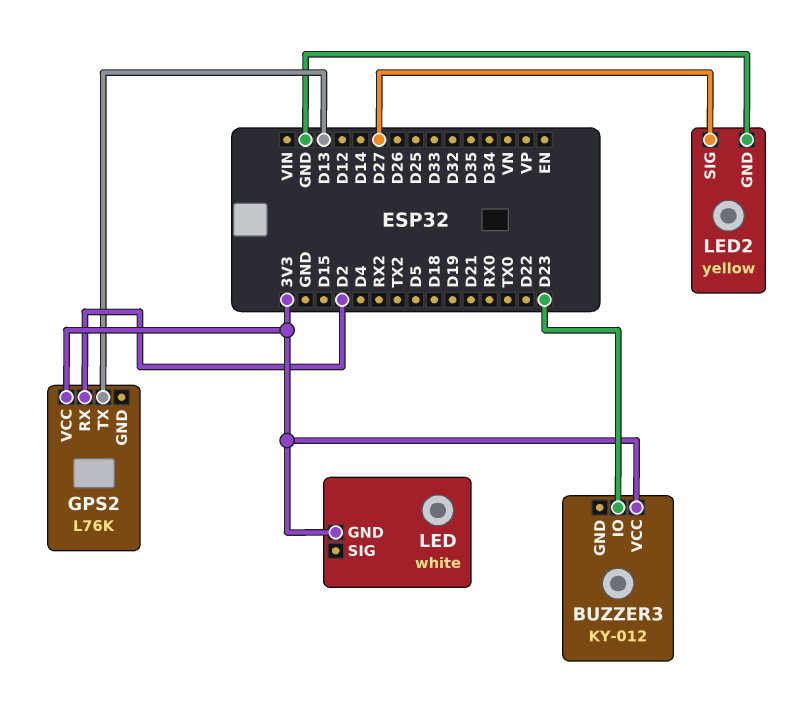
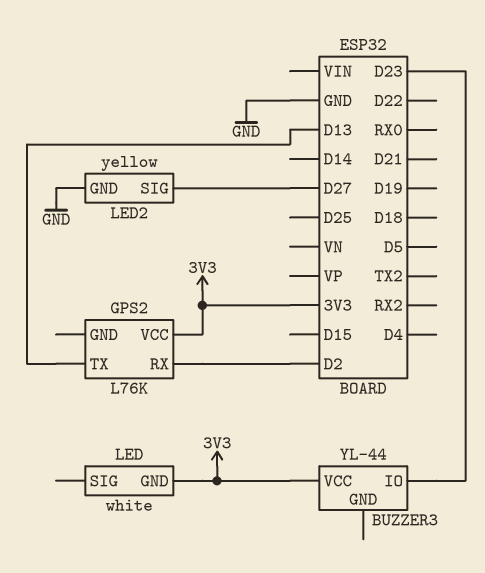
BUZZER3: KY-012 -> YL-44

